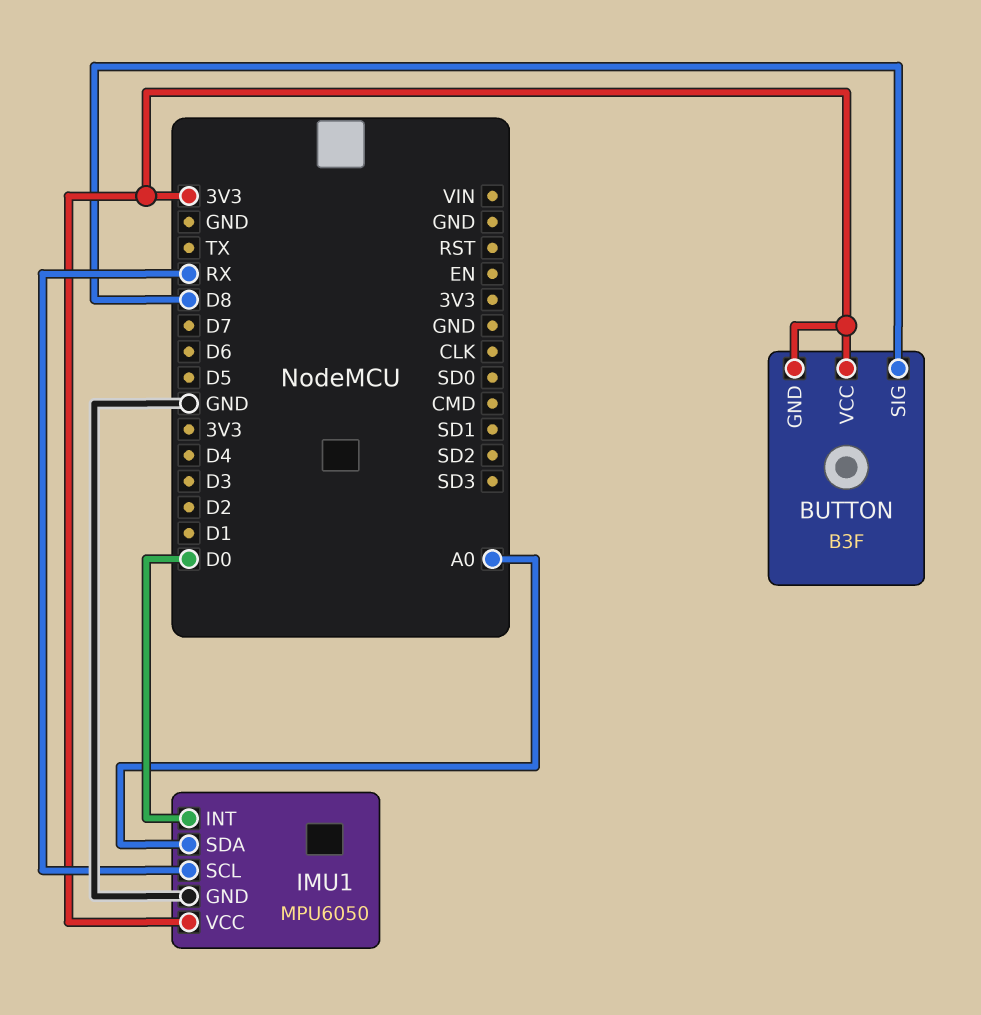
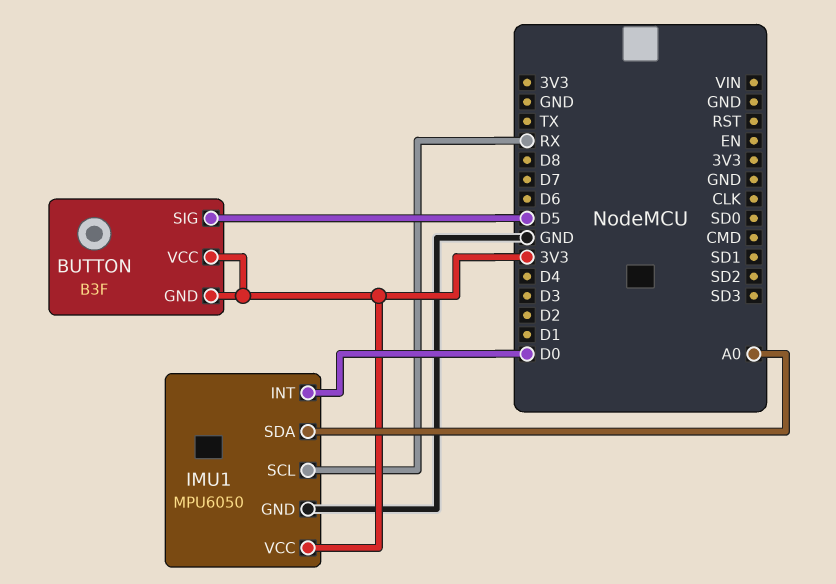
BUTTON pin SIG: D8 -> D5

